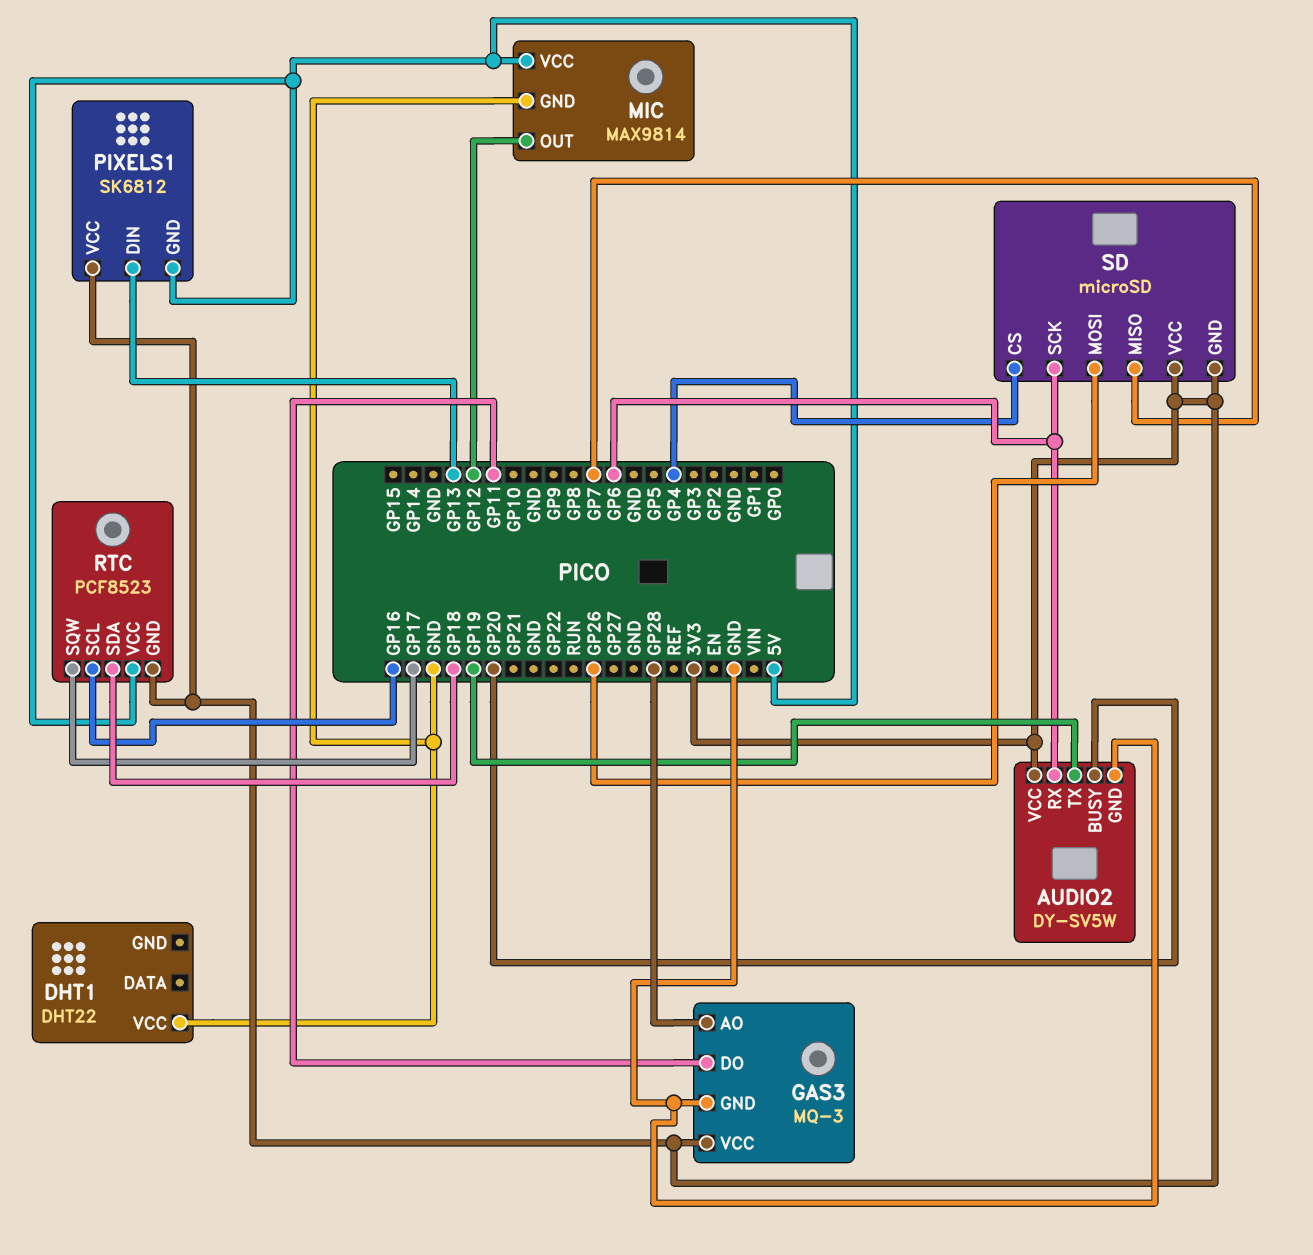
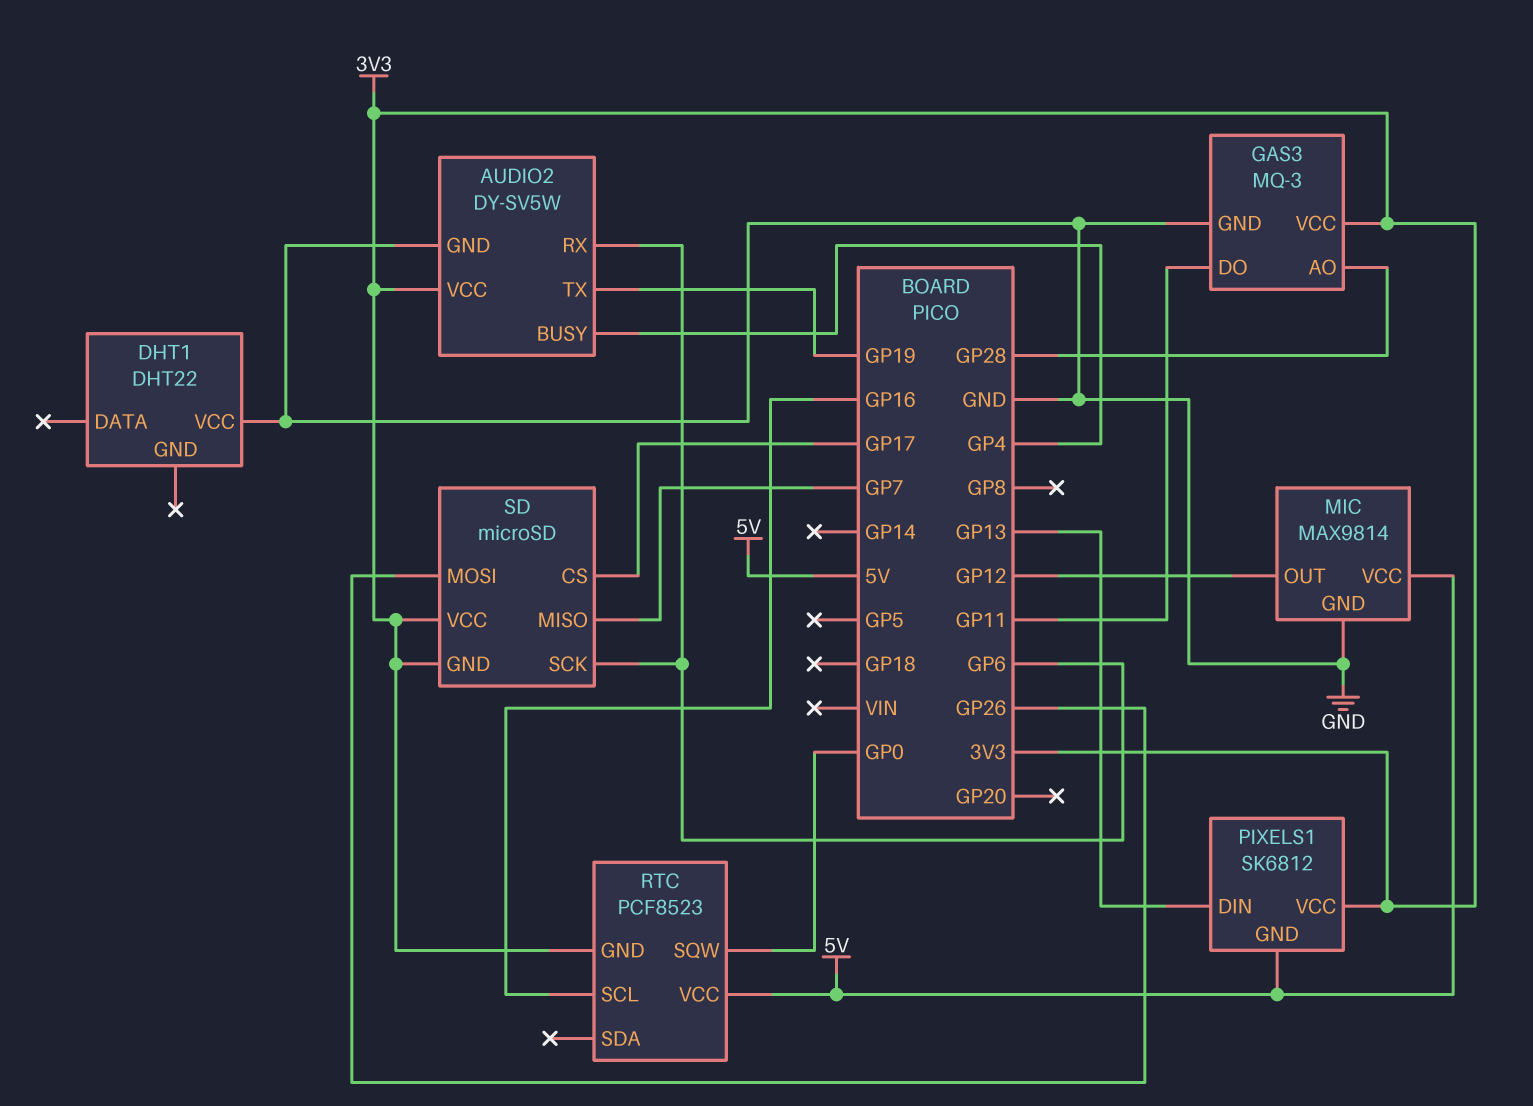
AUDIO2 pin BUSY: GP20 -> GP4
RTC pin SDA: GP18 -> none
RTC pin SQW: GP17 -> GP0
SD pin CS: GP4 -> GP17

